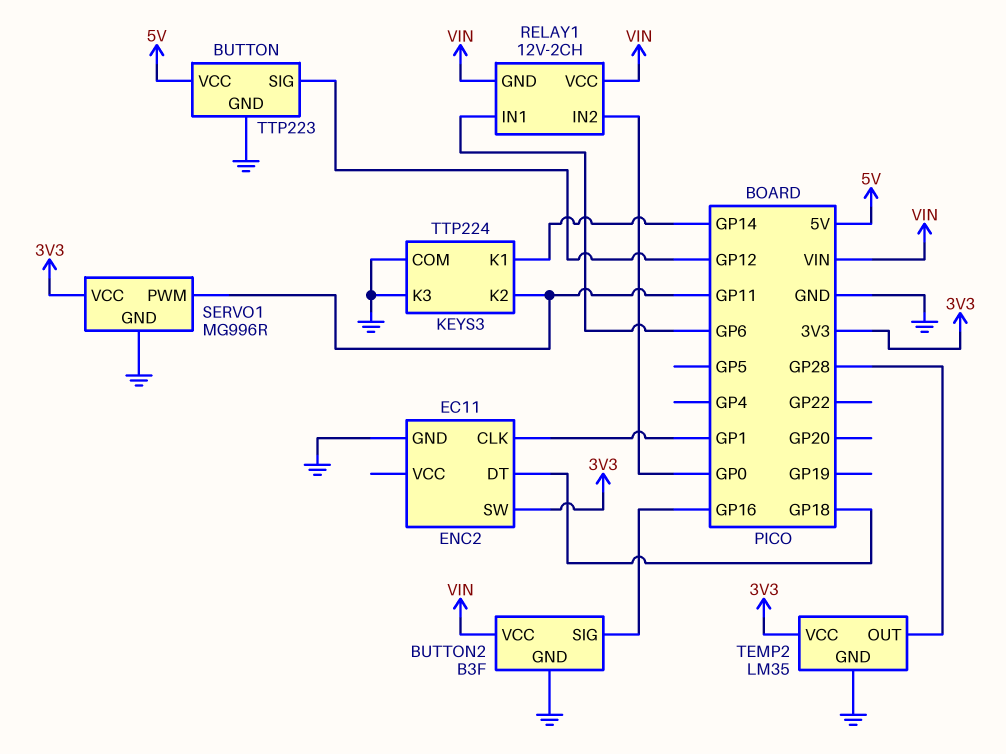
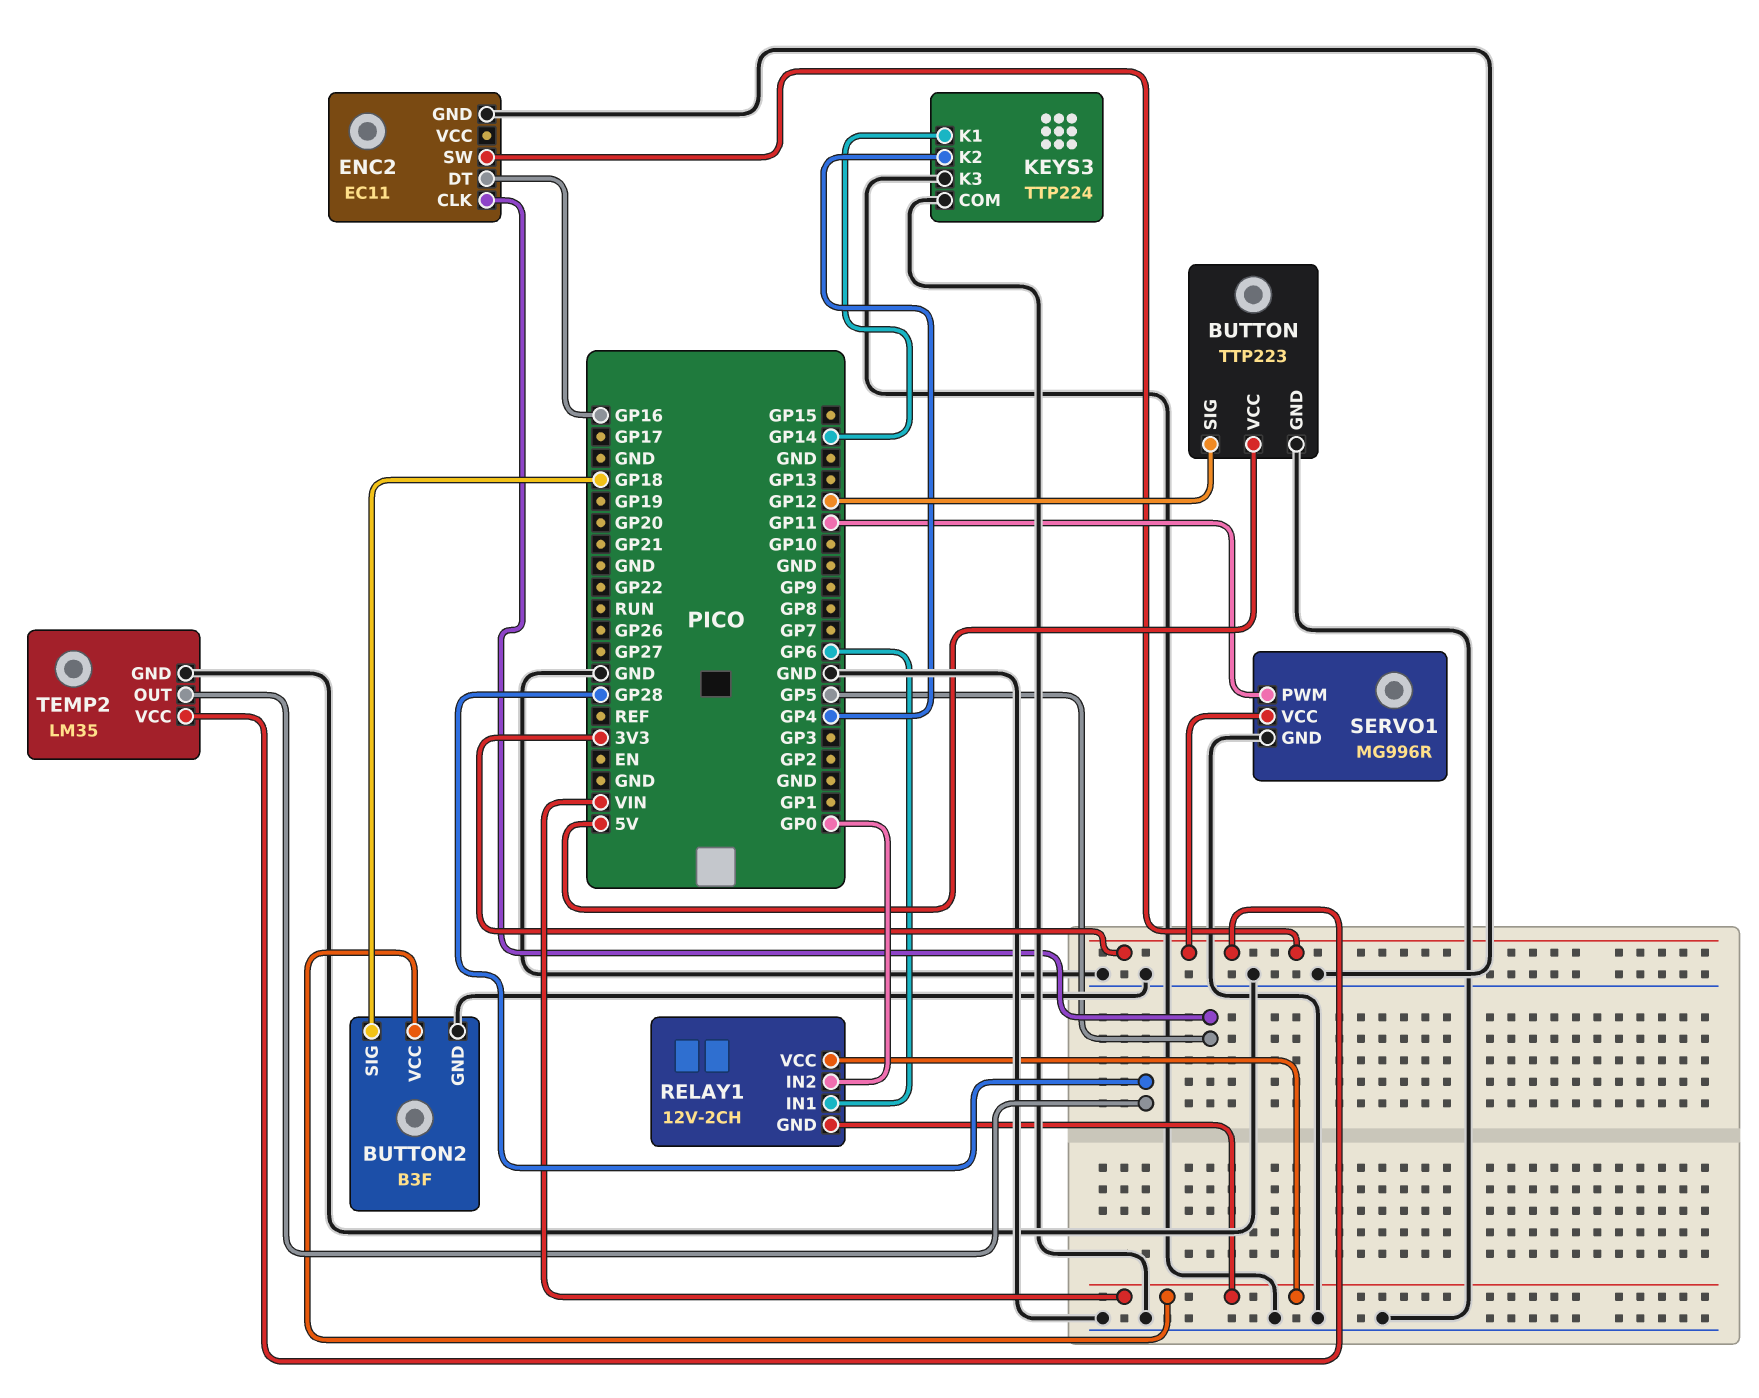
BUTTON2 pin SIG: GP16 -> GP18
ENC2 pin CLK: GP1 -> GP5
ENC2 pin DT: GP18 -> GP16
KEYS3 pin K2: GP11 -> GP4

